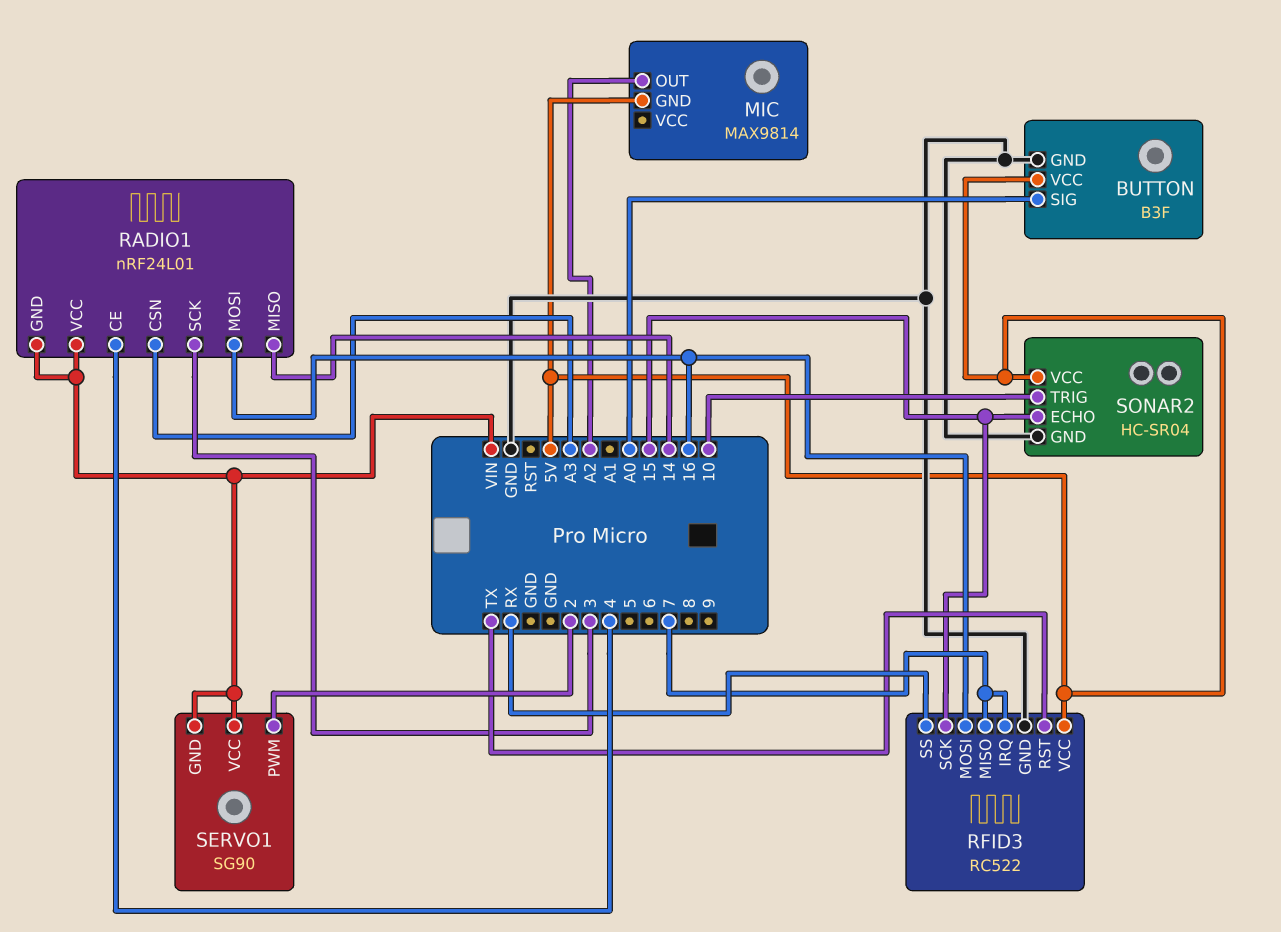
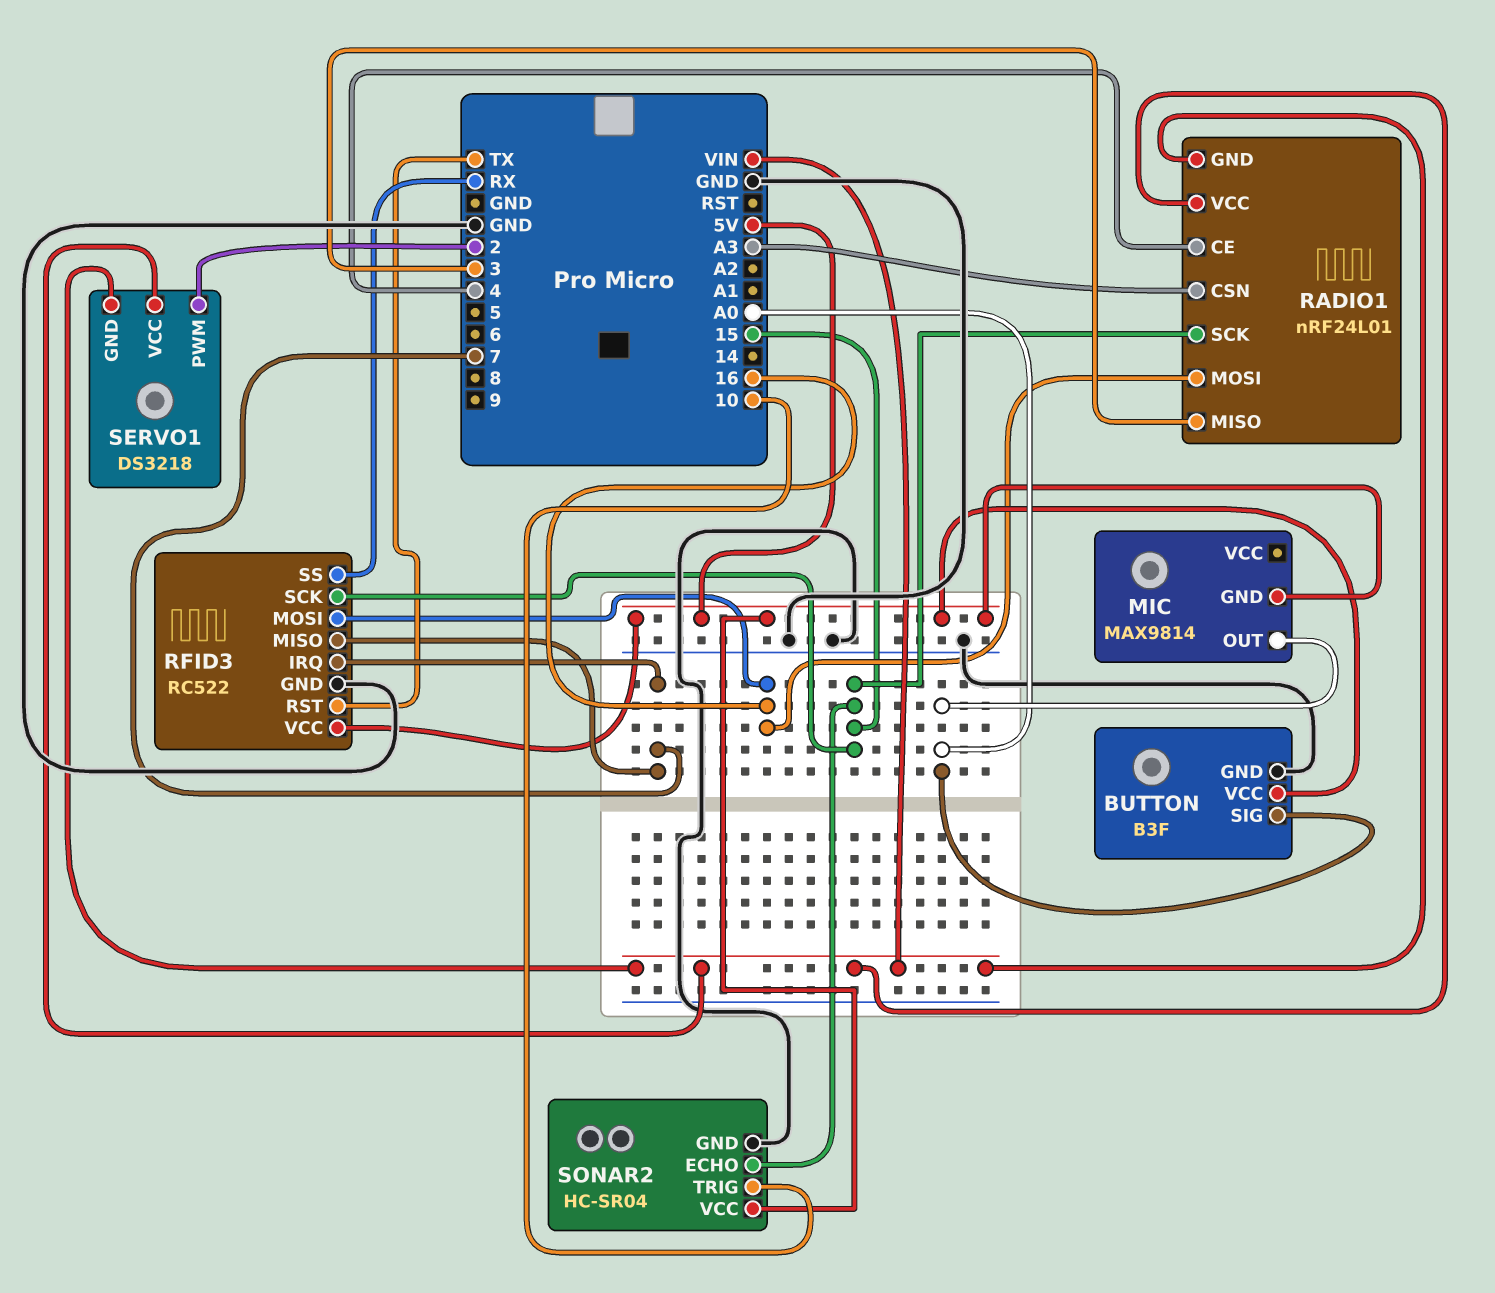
MIC pin OUT: A2 -> A0
RADIO1 pin MISO: 14 -> 3
RADIO1 pin SCK: 3 -> 15
SERVO1: SG90 -> DS3218

